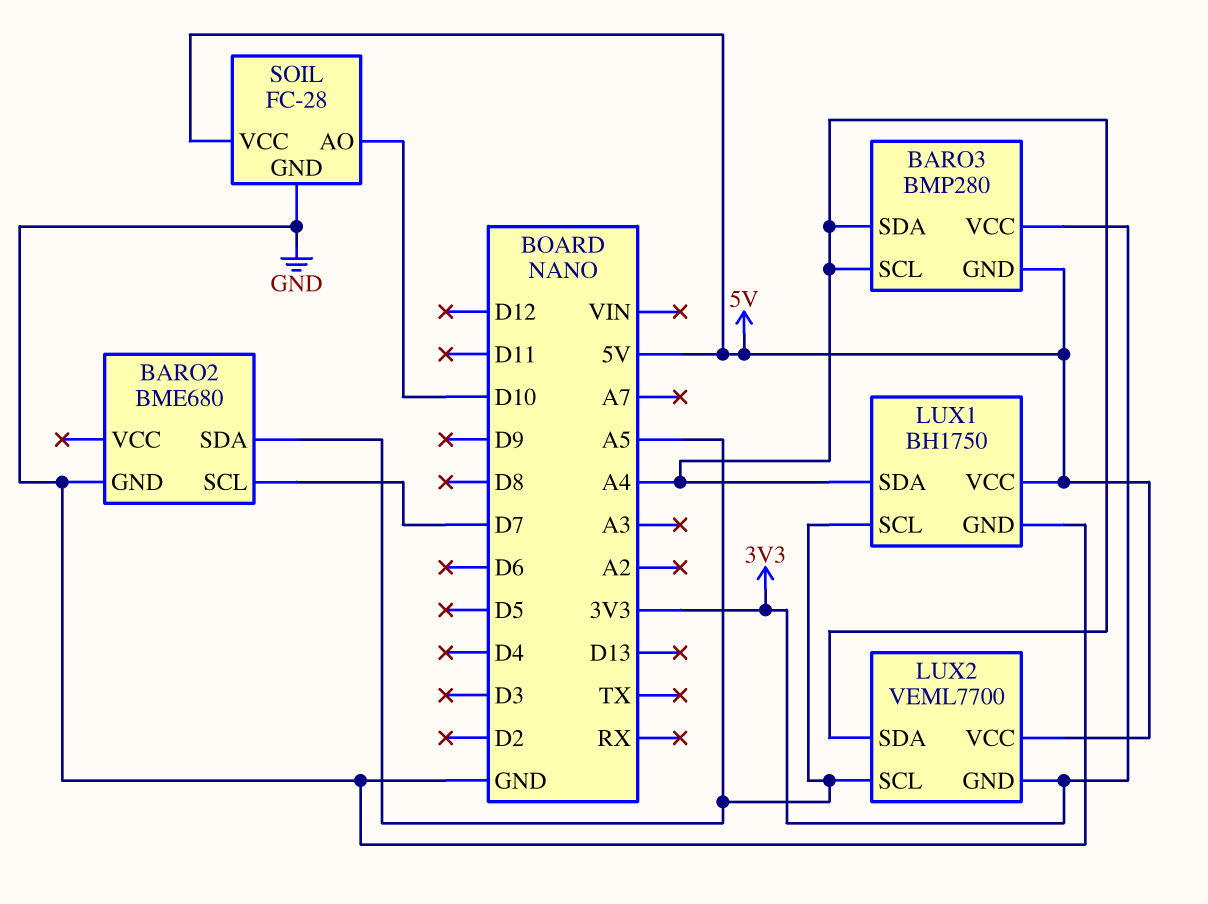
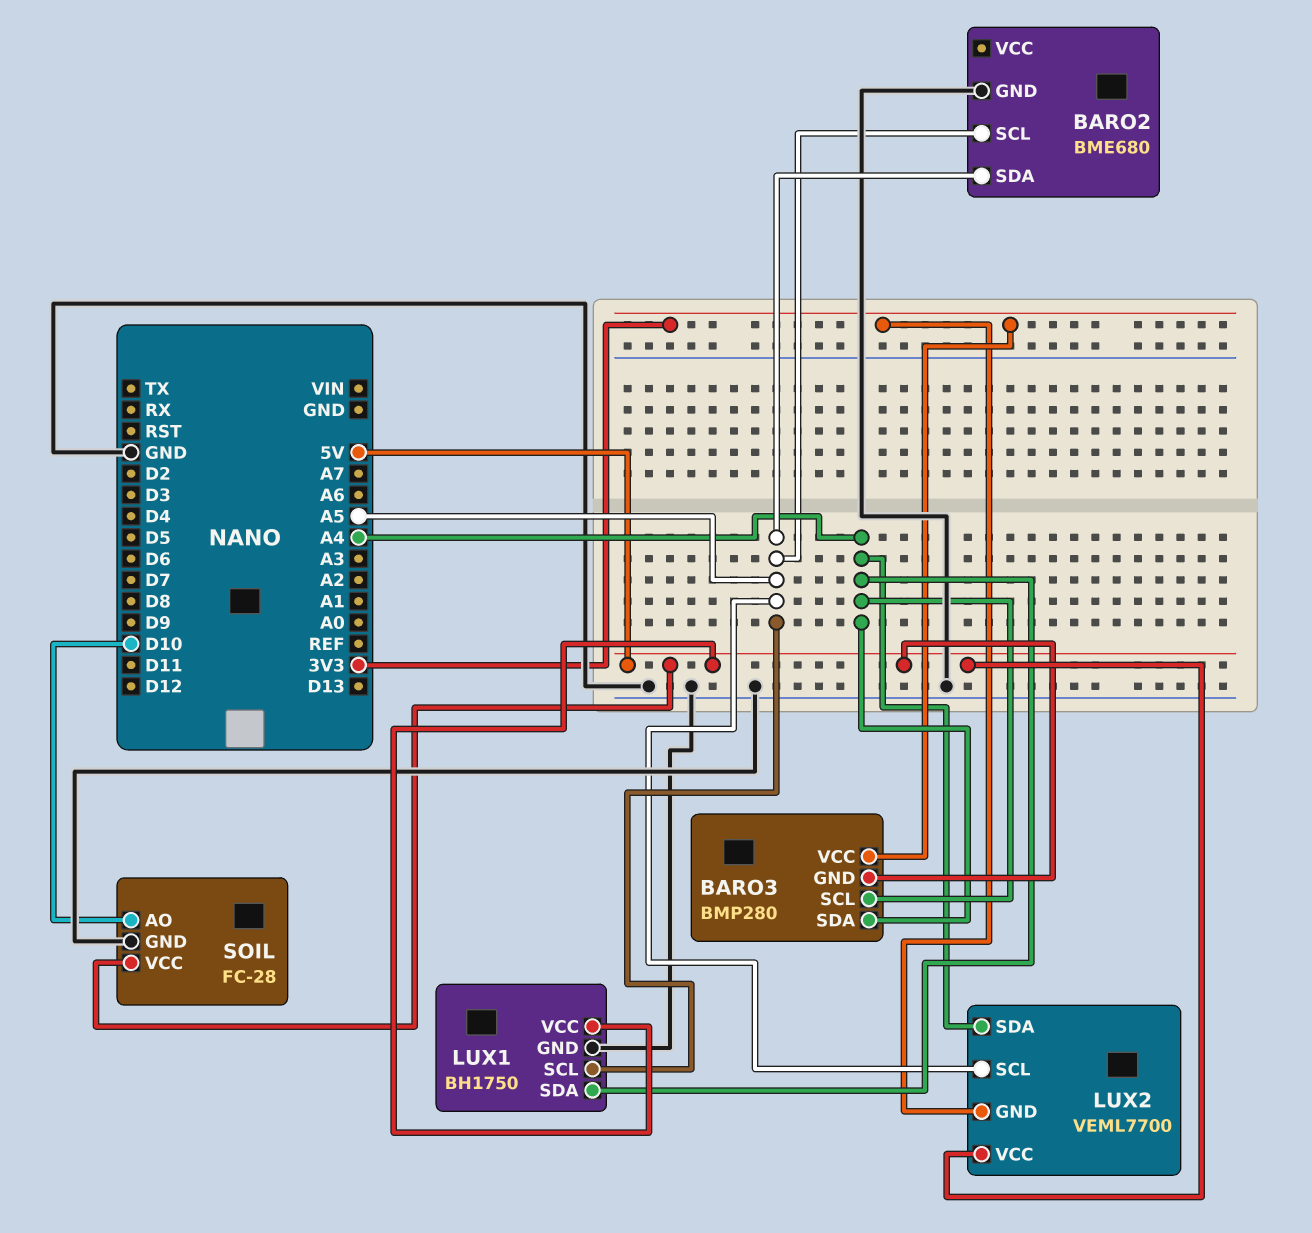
BARO2 pin SCL: D7 -> A5

